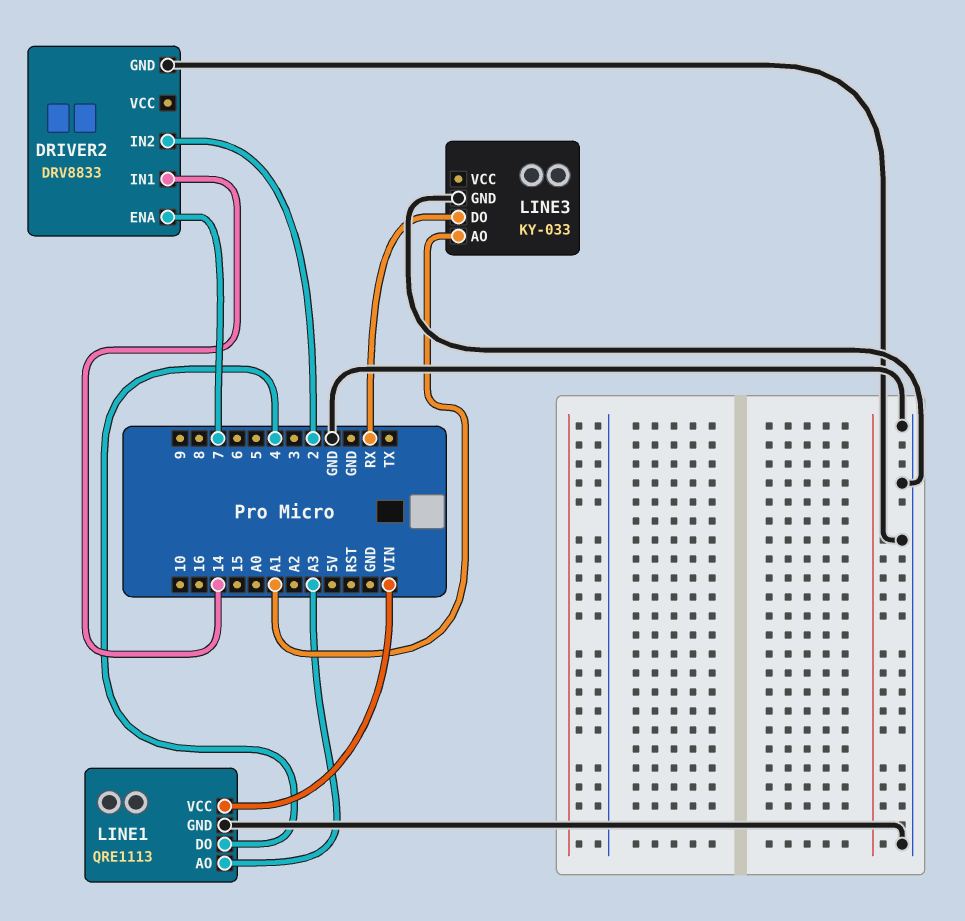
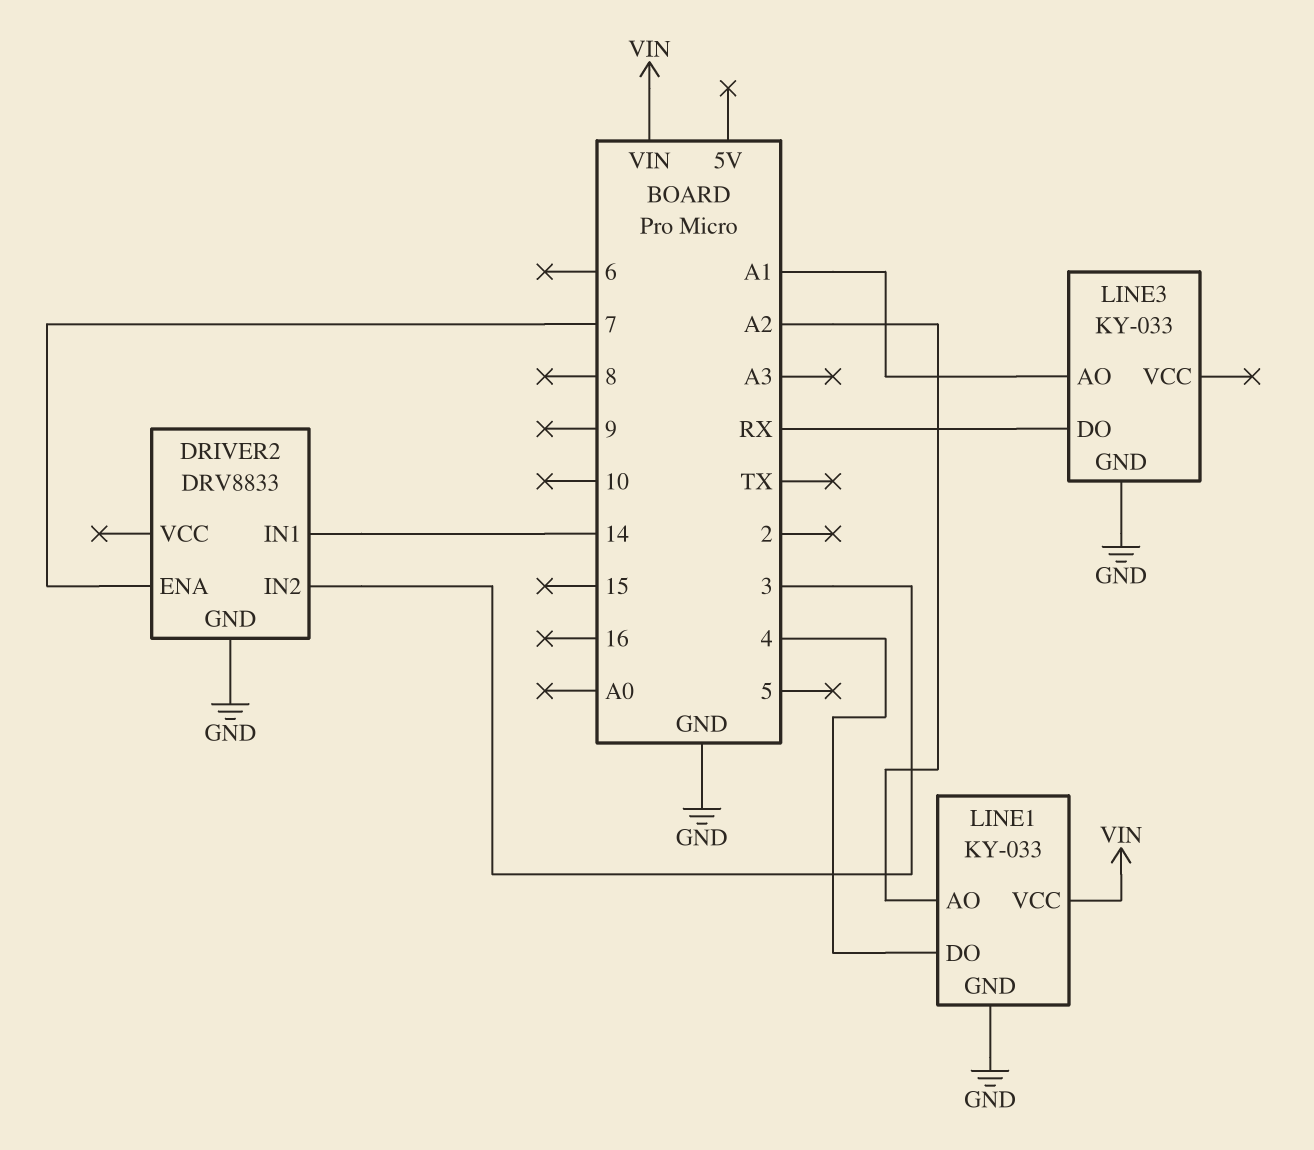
DRIVER2 pin IN2: 2 -> 3
LINE1: QRE1113 -> KY-033
LINE1 pin AO: A3 -> A2

